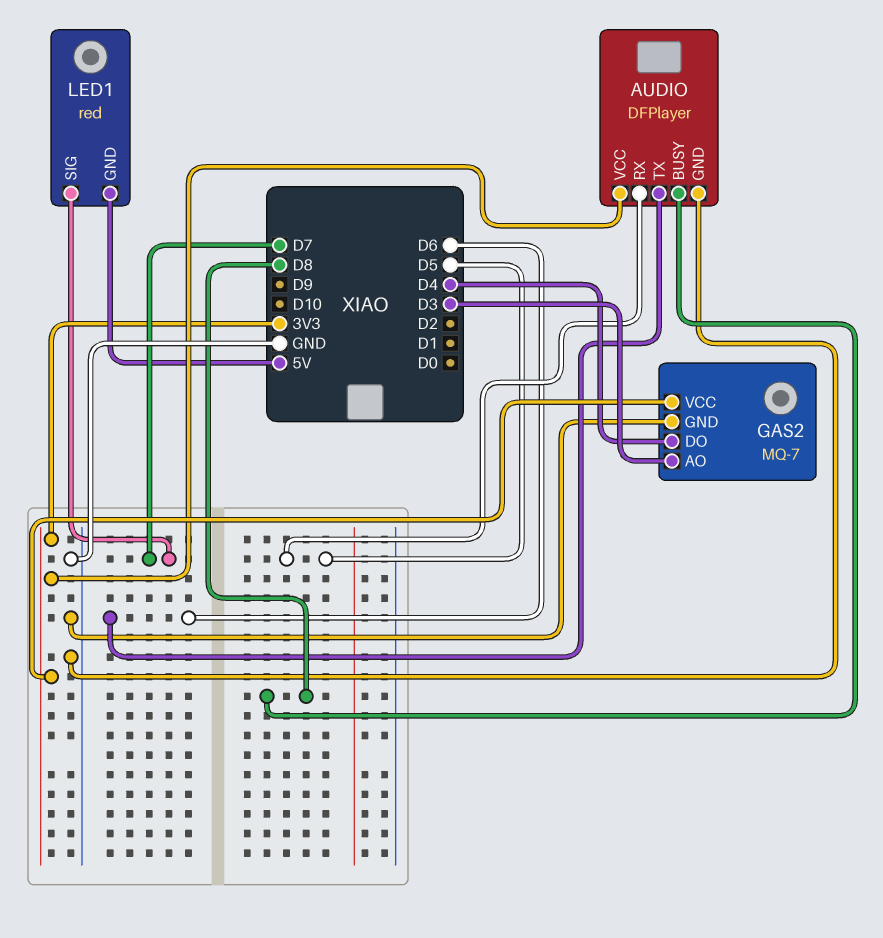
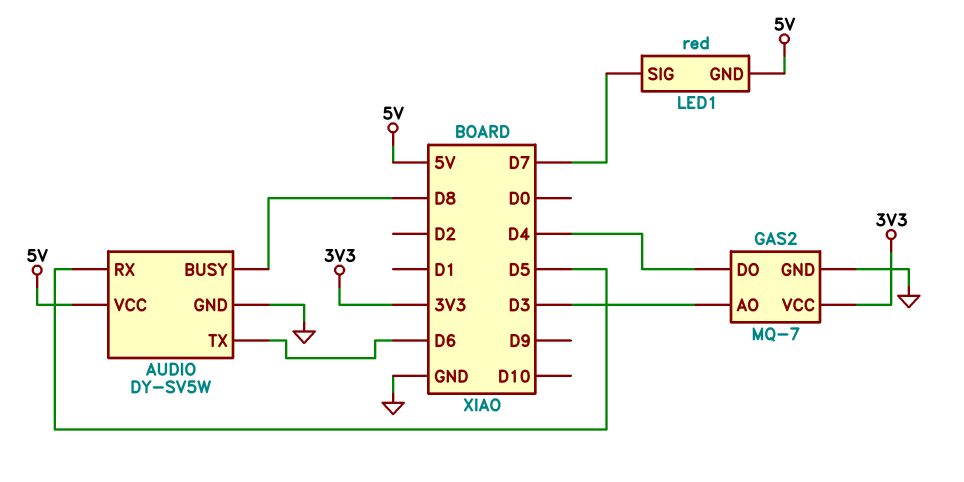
AUDIO: DFPlayer -> DY-SV5W
AUDIO pin VCC: 3V3 -> 5V

